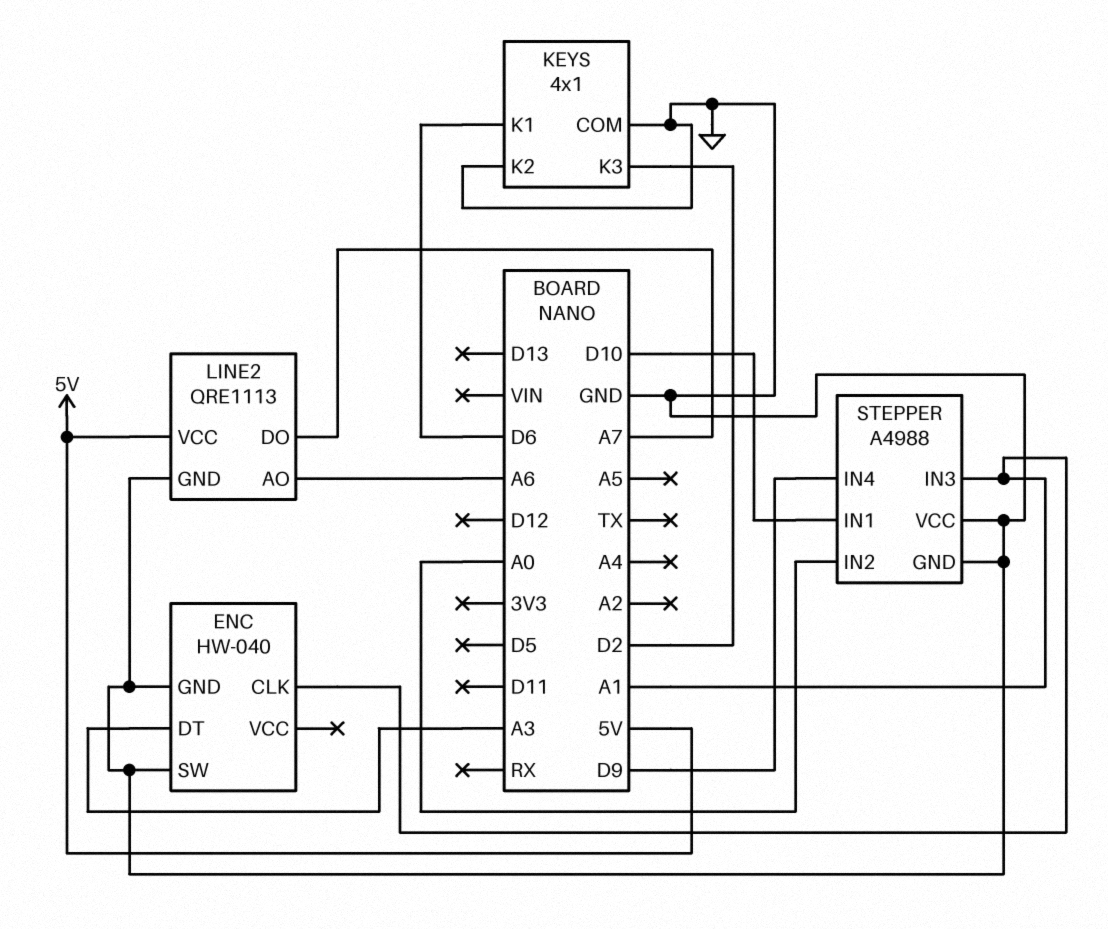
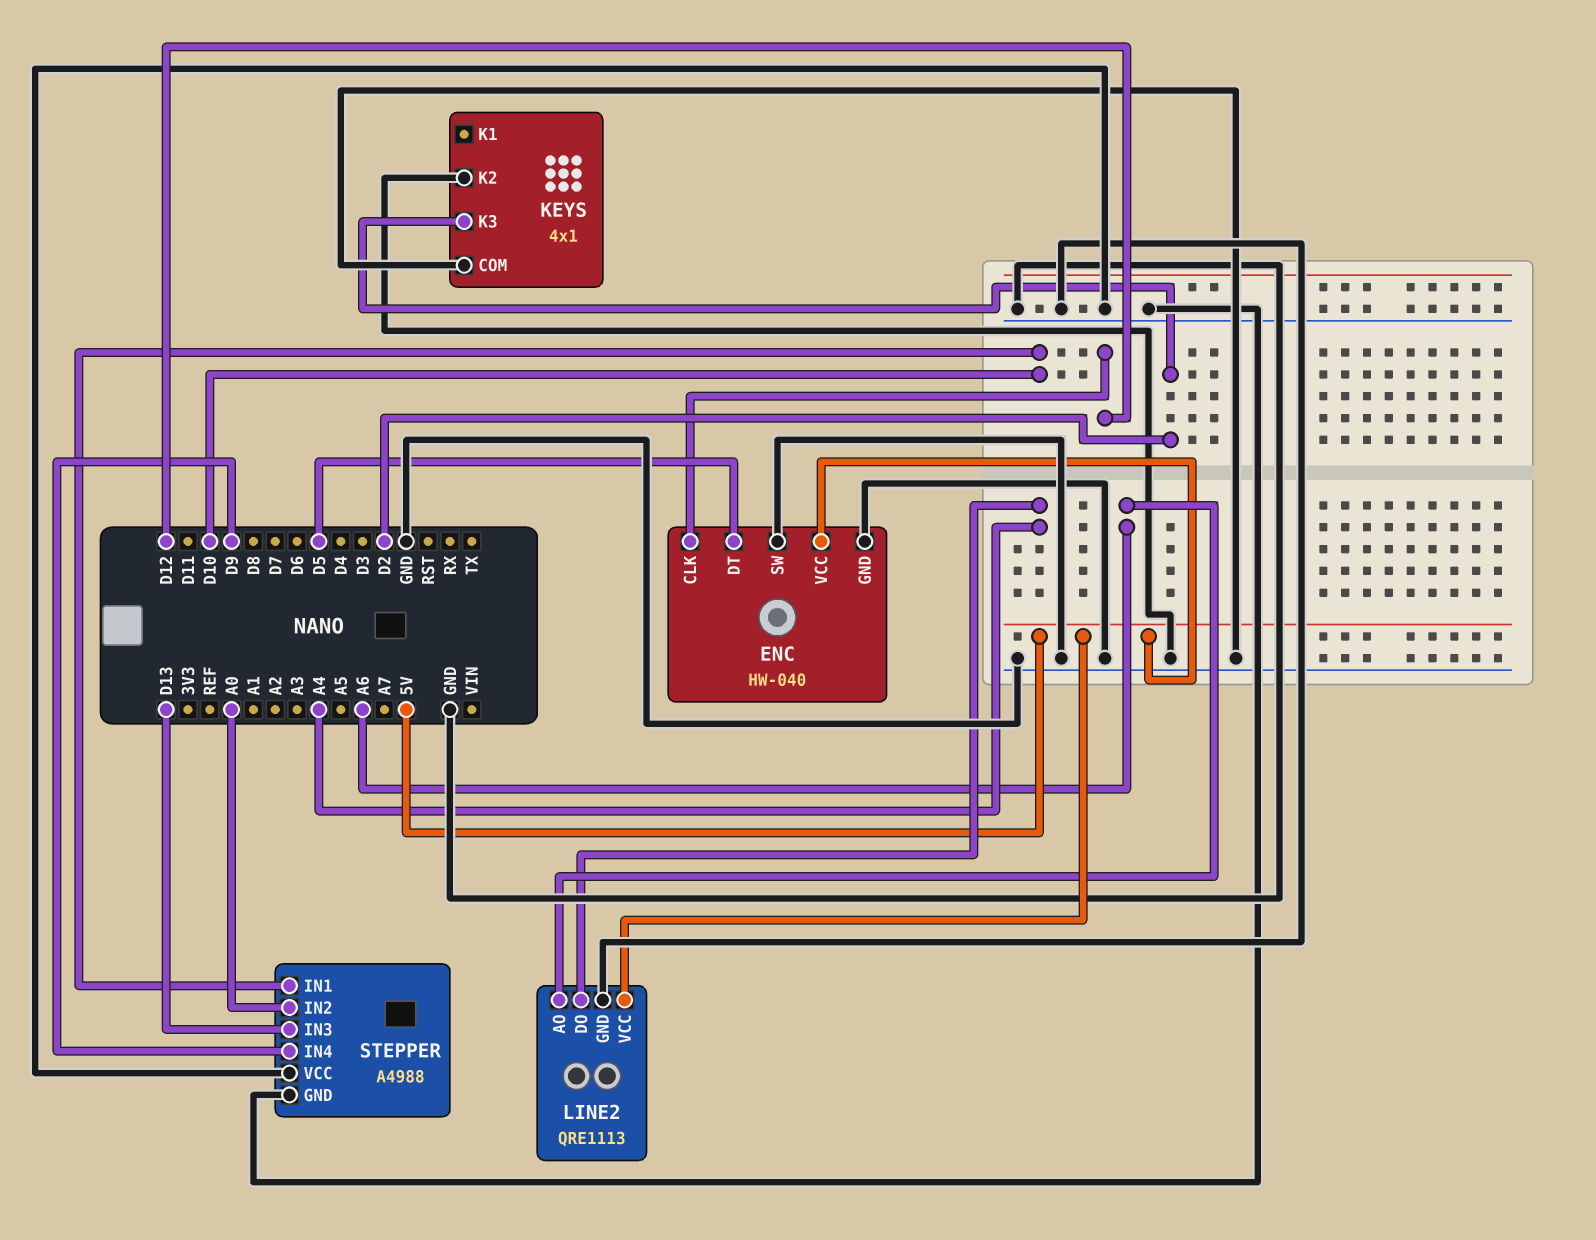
ENC pin CLK: A1 -> D12
ENC pin DT: A3 -> D5
ENC pin VCC: none -> 5V
KEYS pin K1: D6 -> none
LINE2 pin DO: A7 -> A4
STEPPER pin IN3: A1 -> D13

